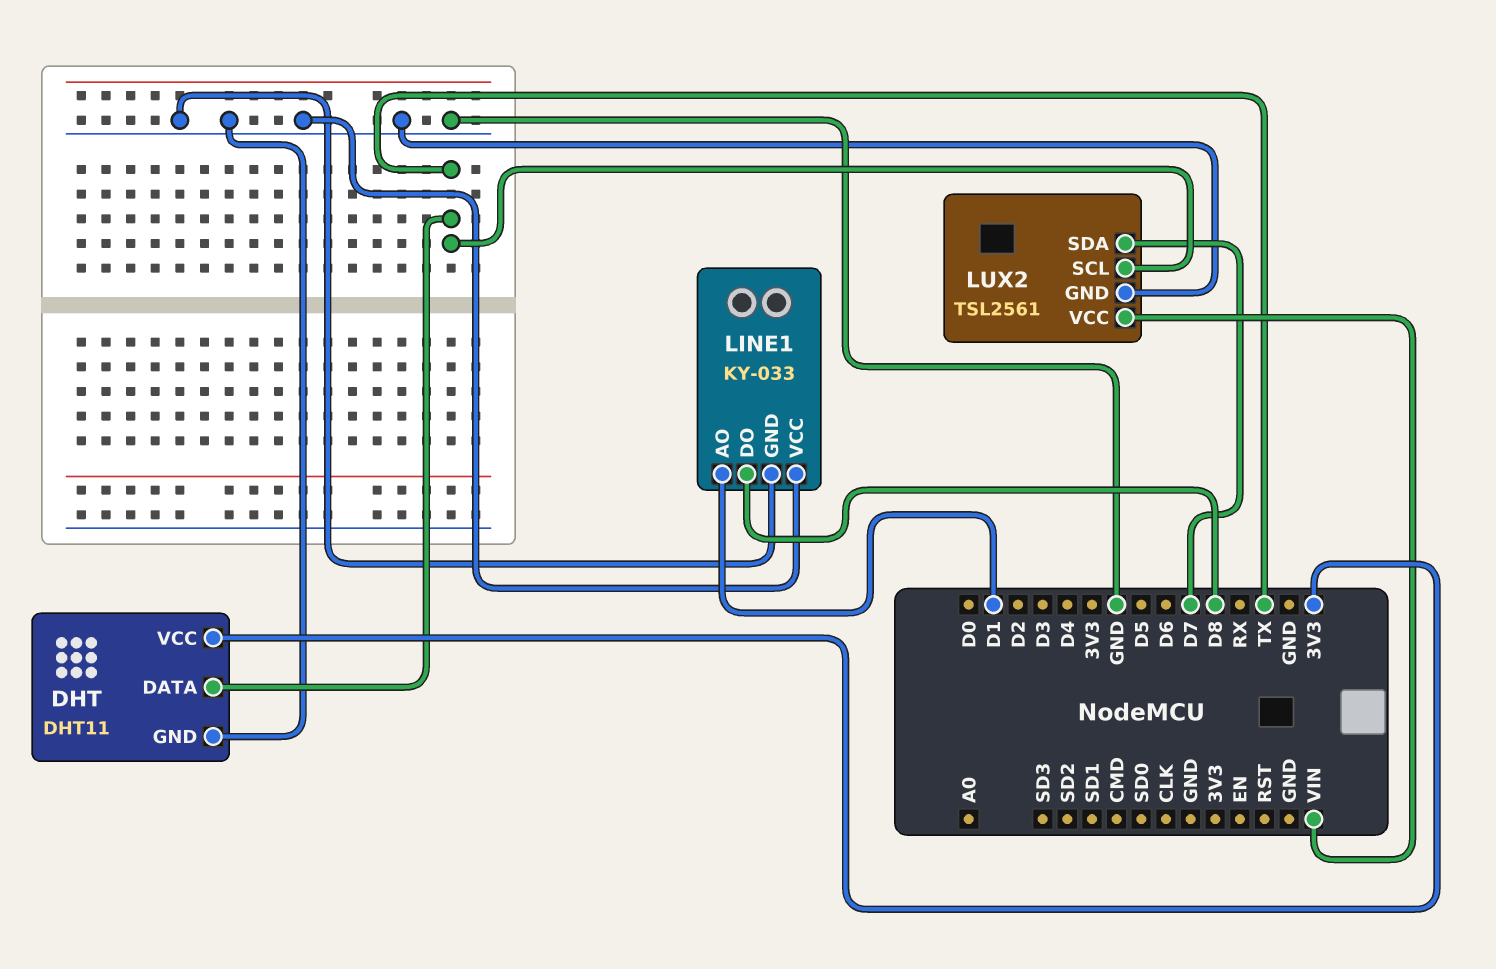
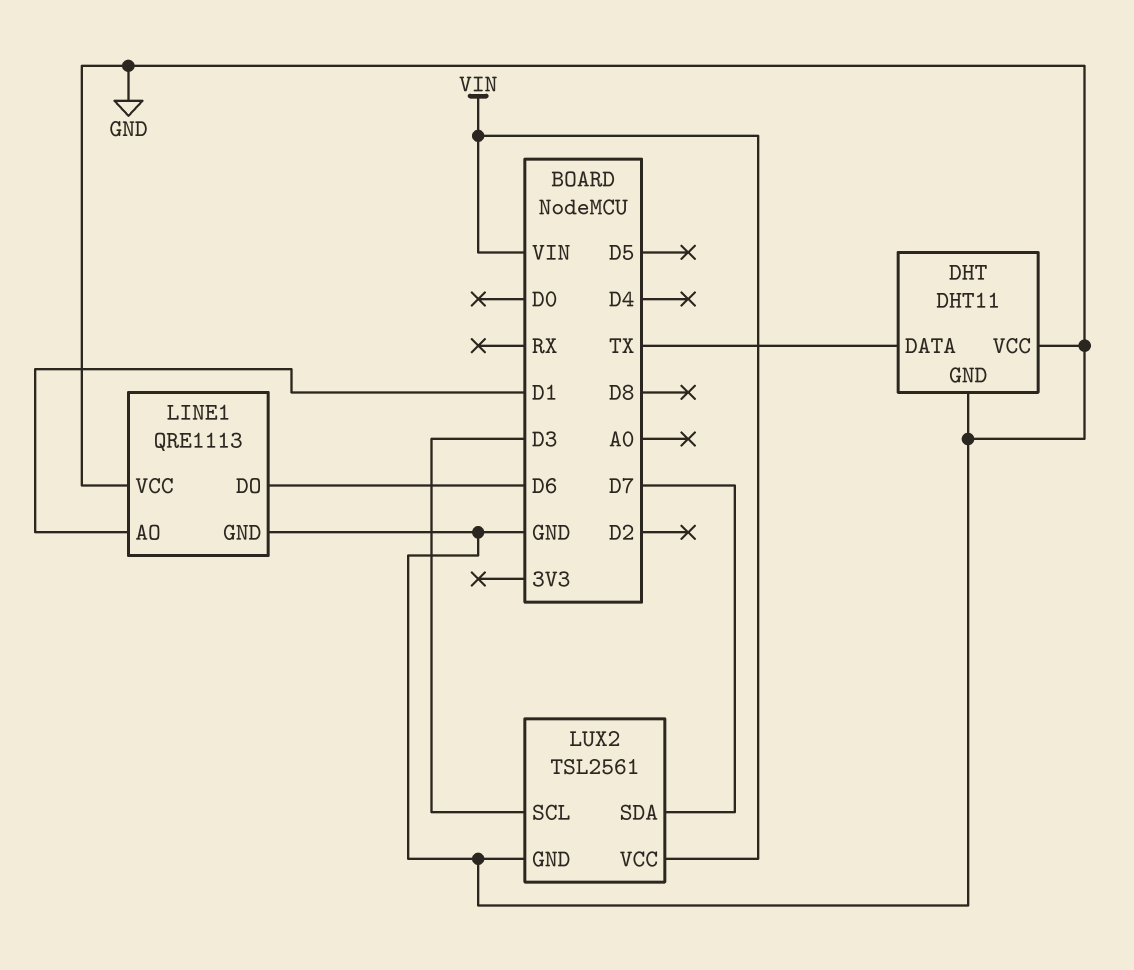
DHT pin VCC: 3V3 -> GND
LINE1: KY-033 -> QRE1113
LINE1 pin DO: D8 -> D6
LUX2 pin SCL: TX -> D3

